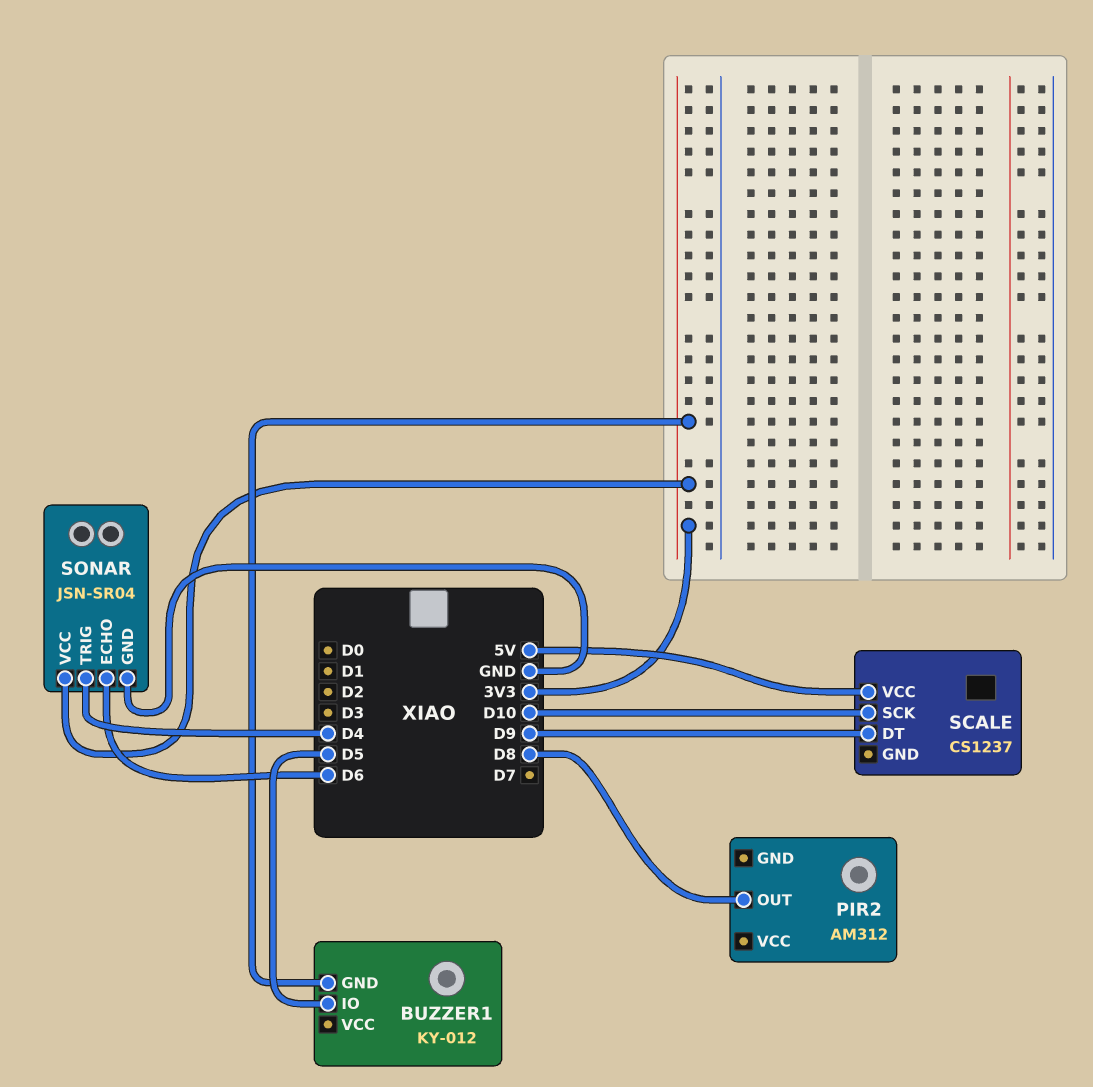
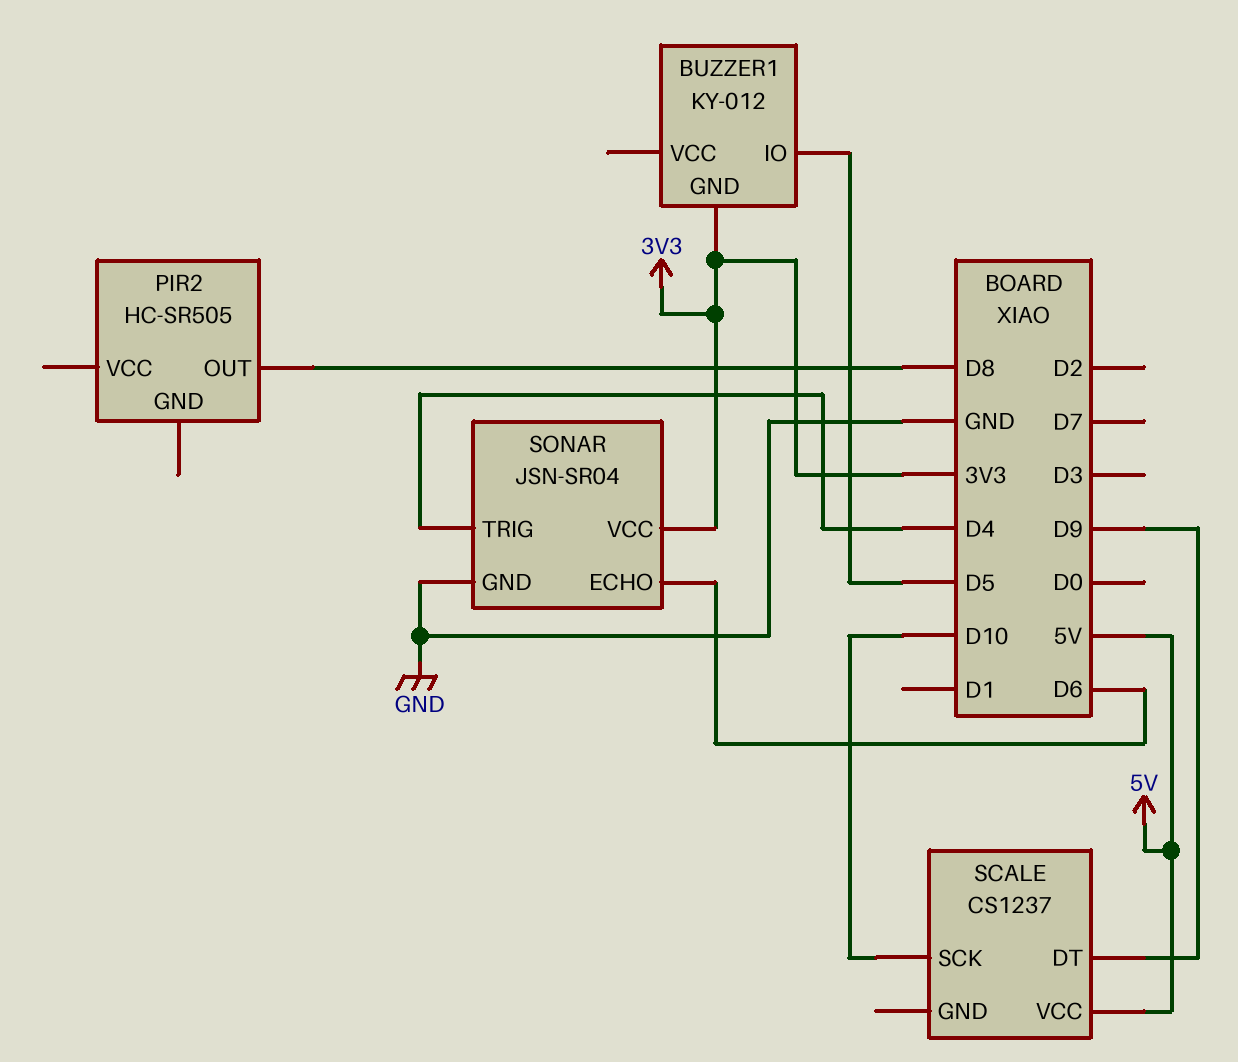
PIR2: AM312 -> HC-SR505

